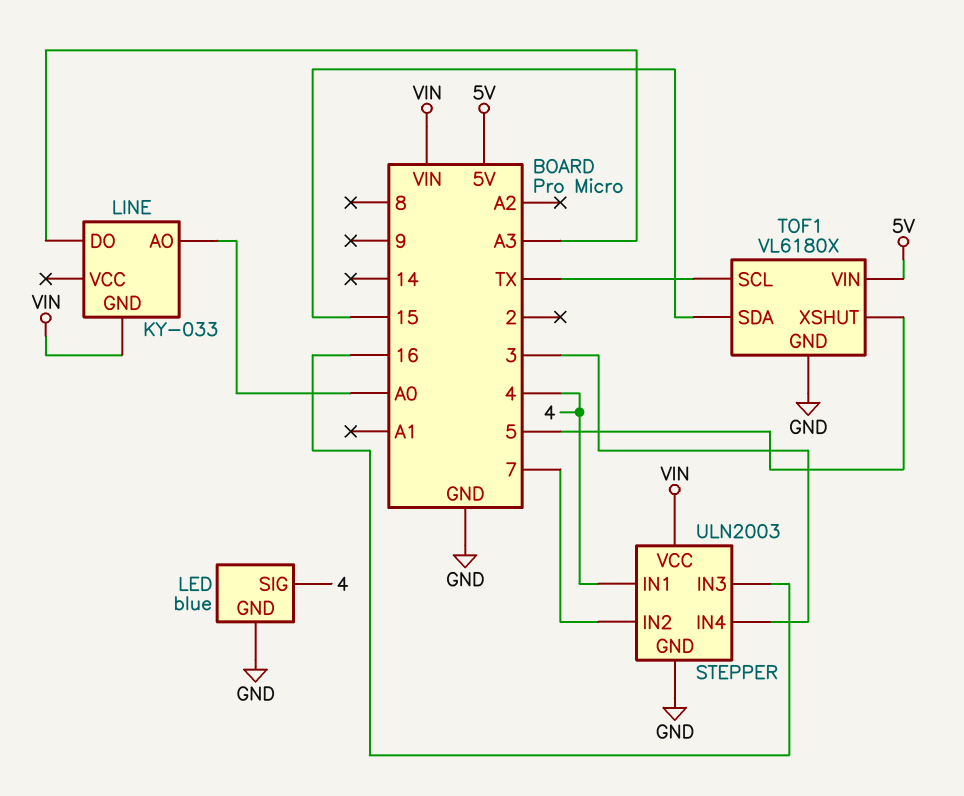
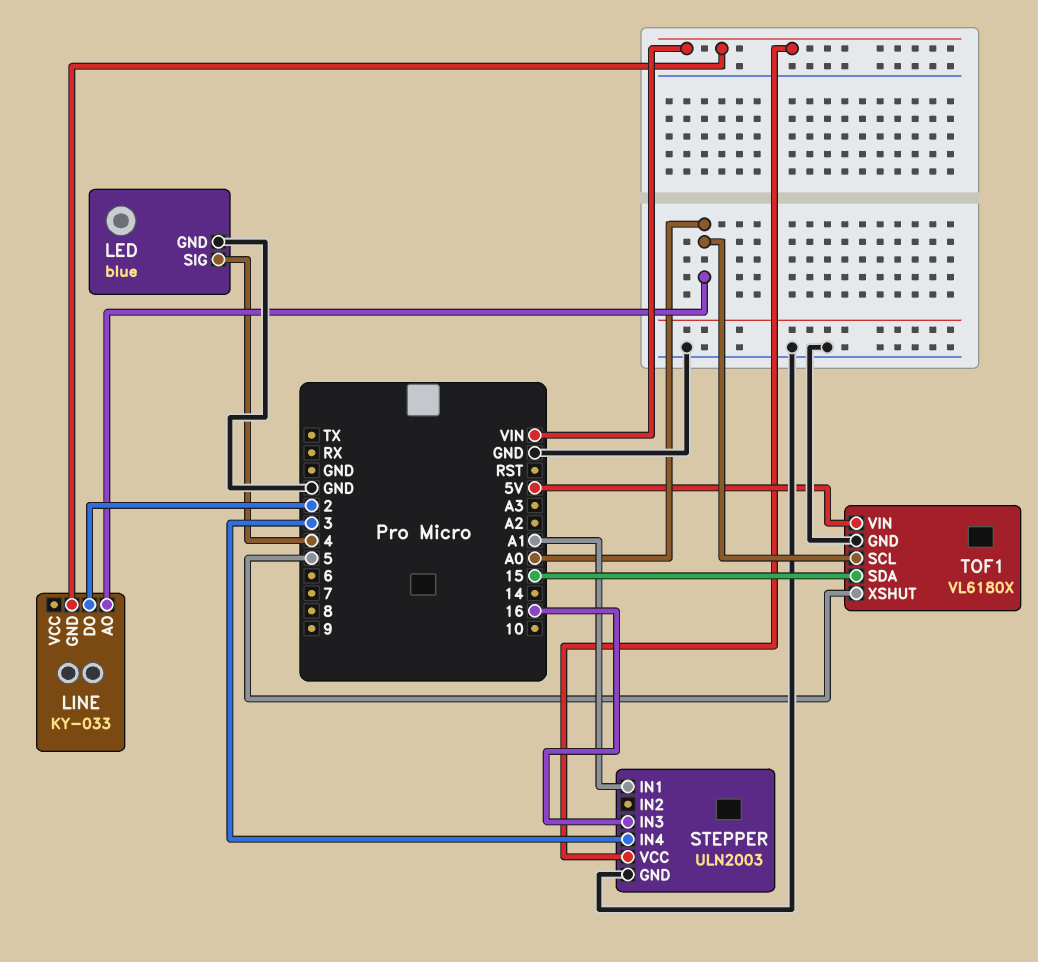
LINE pin DO: A3 -> 2
STEPPER pin IN1: 4 -> A1
STEPPER pin IN2: 7 -> none
TOF1 pin SCL: TX -> A0

